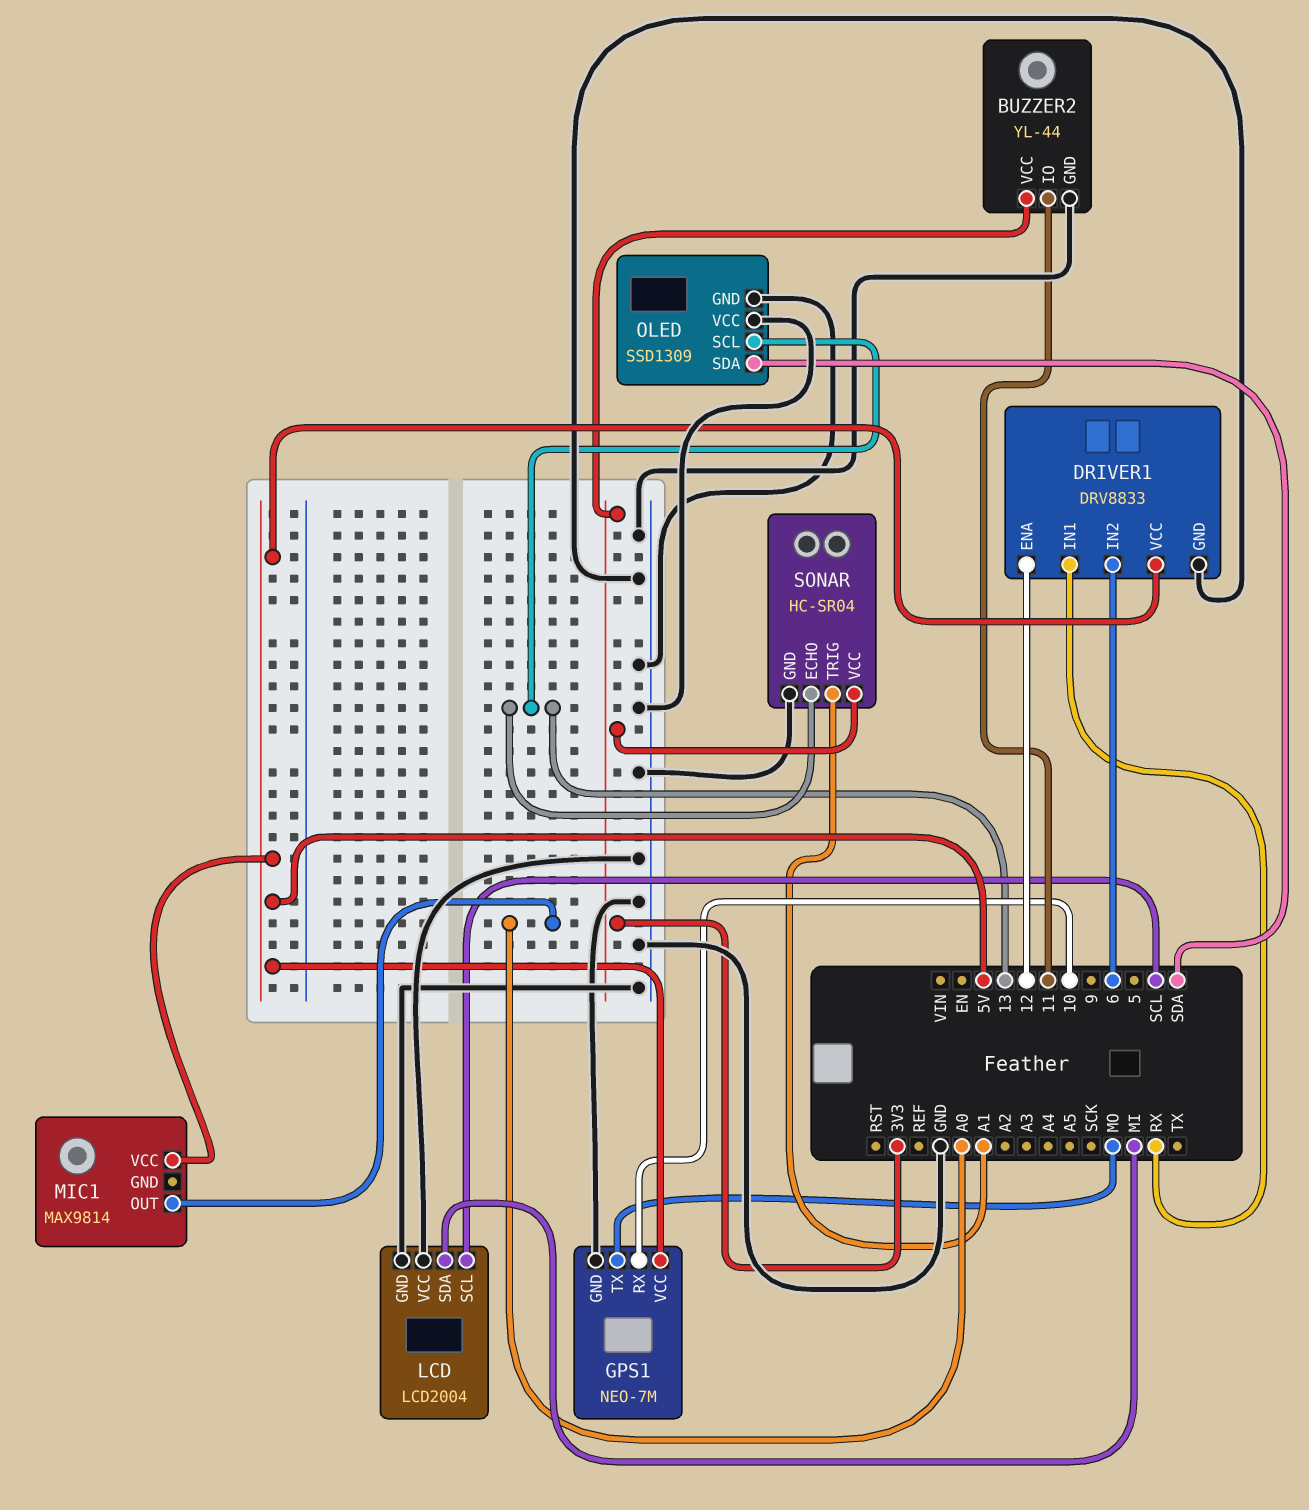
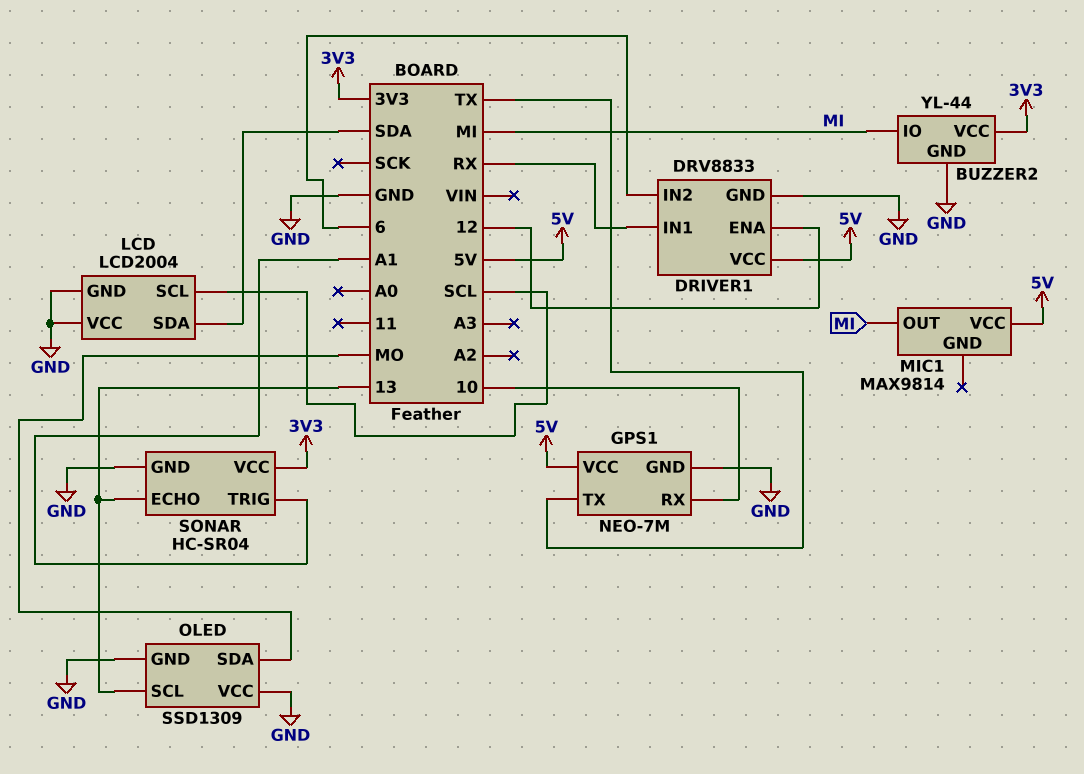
BUZZER2 pin IO: 11 -> MI
GPS1 pin TX: MO -> TX
LCD pin SDA: MI -> SDA
MIC1 pin OUT: A0 -> MI
OLED pin SDA: SDA -> MO

